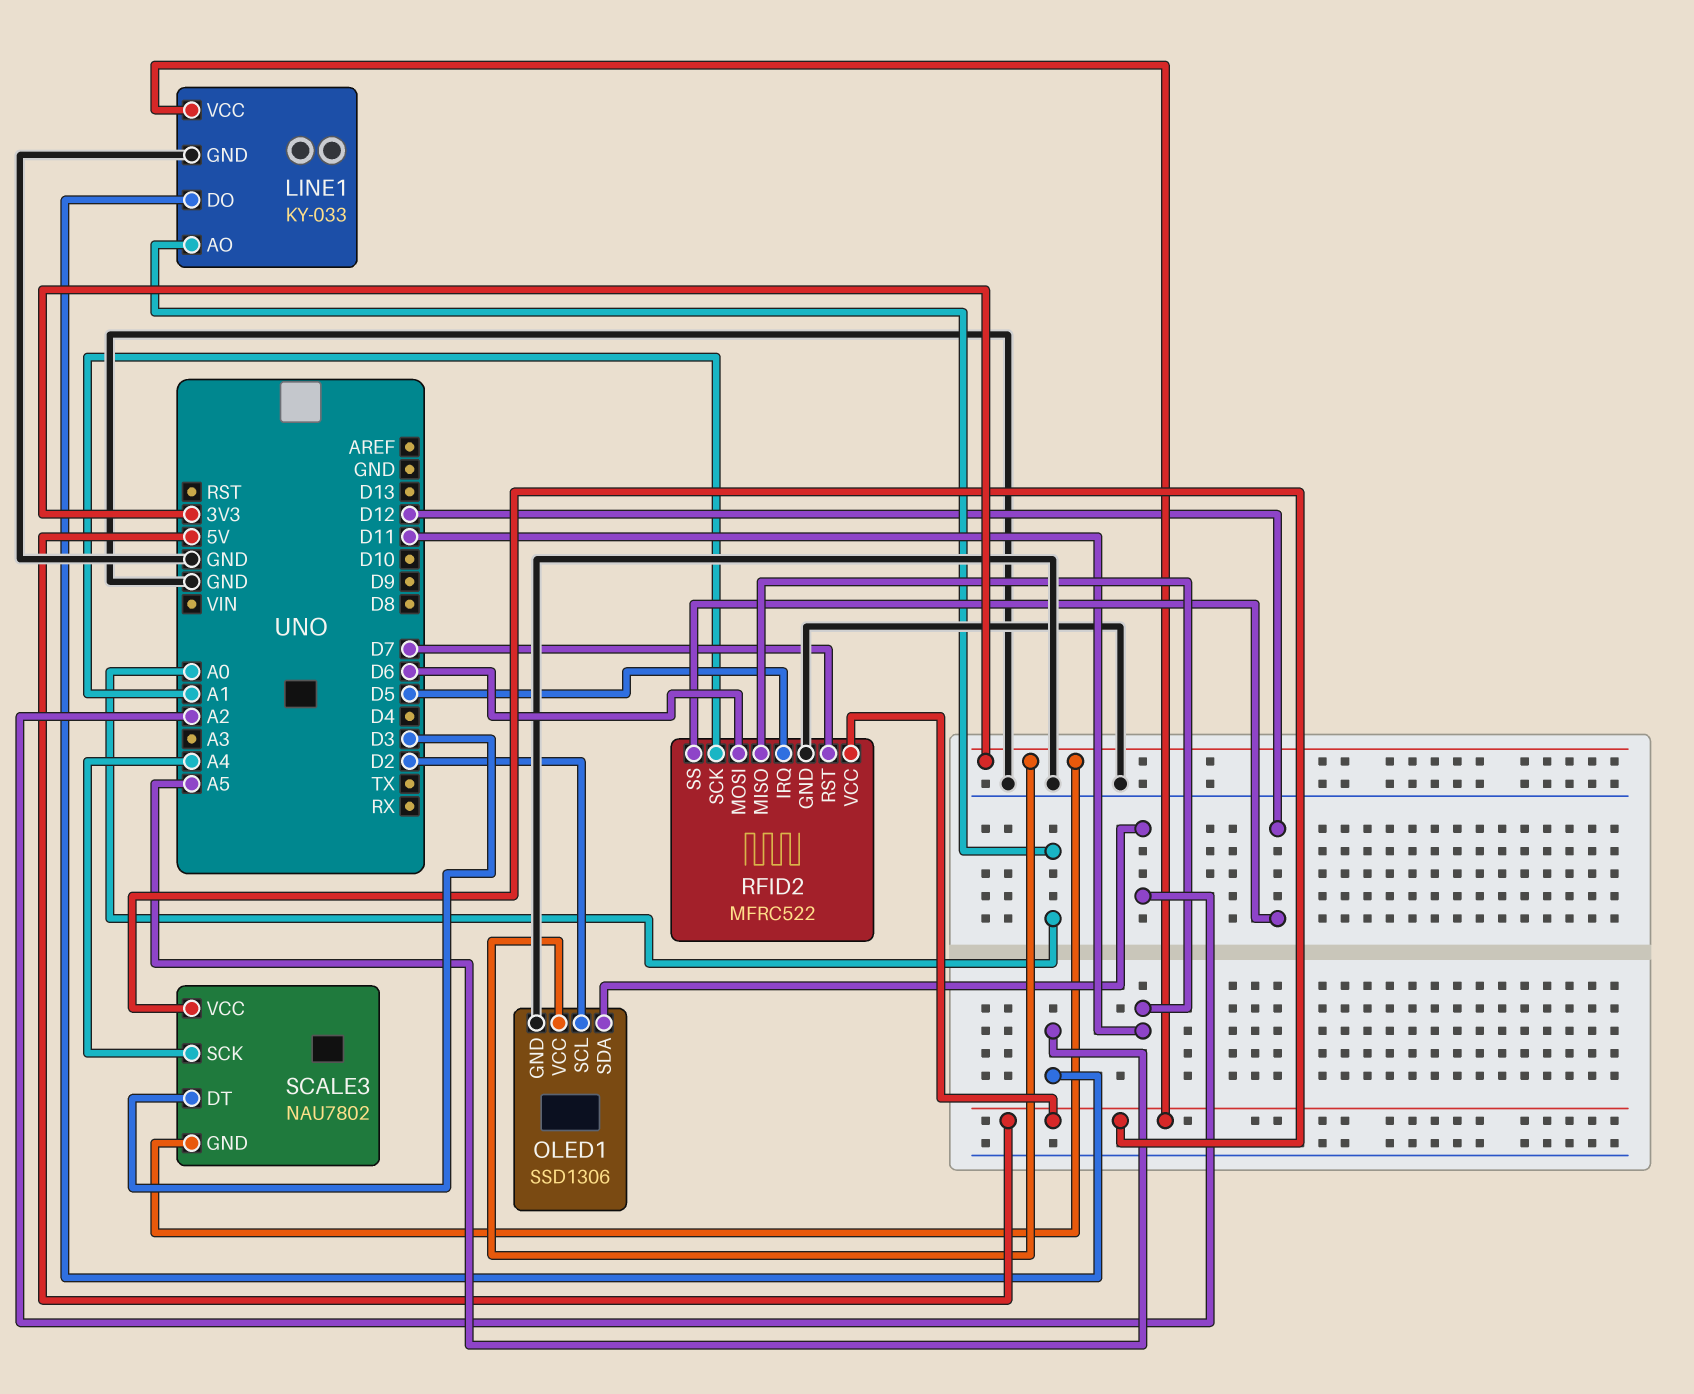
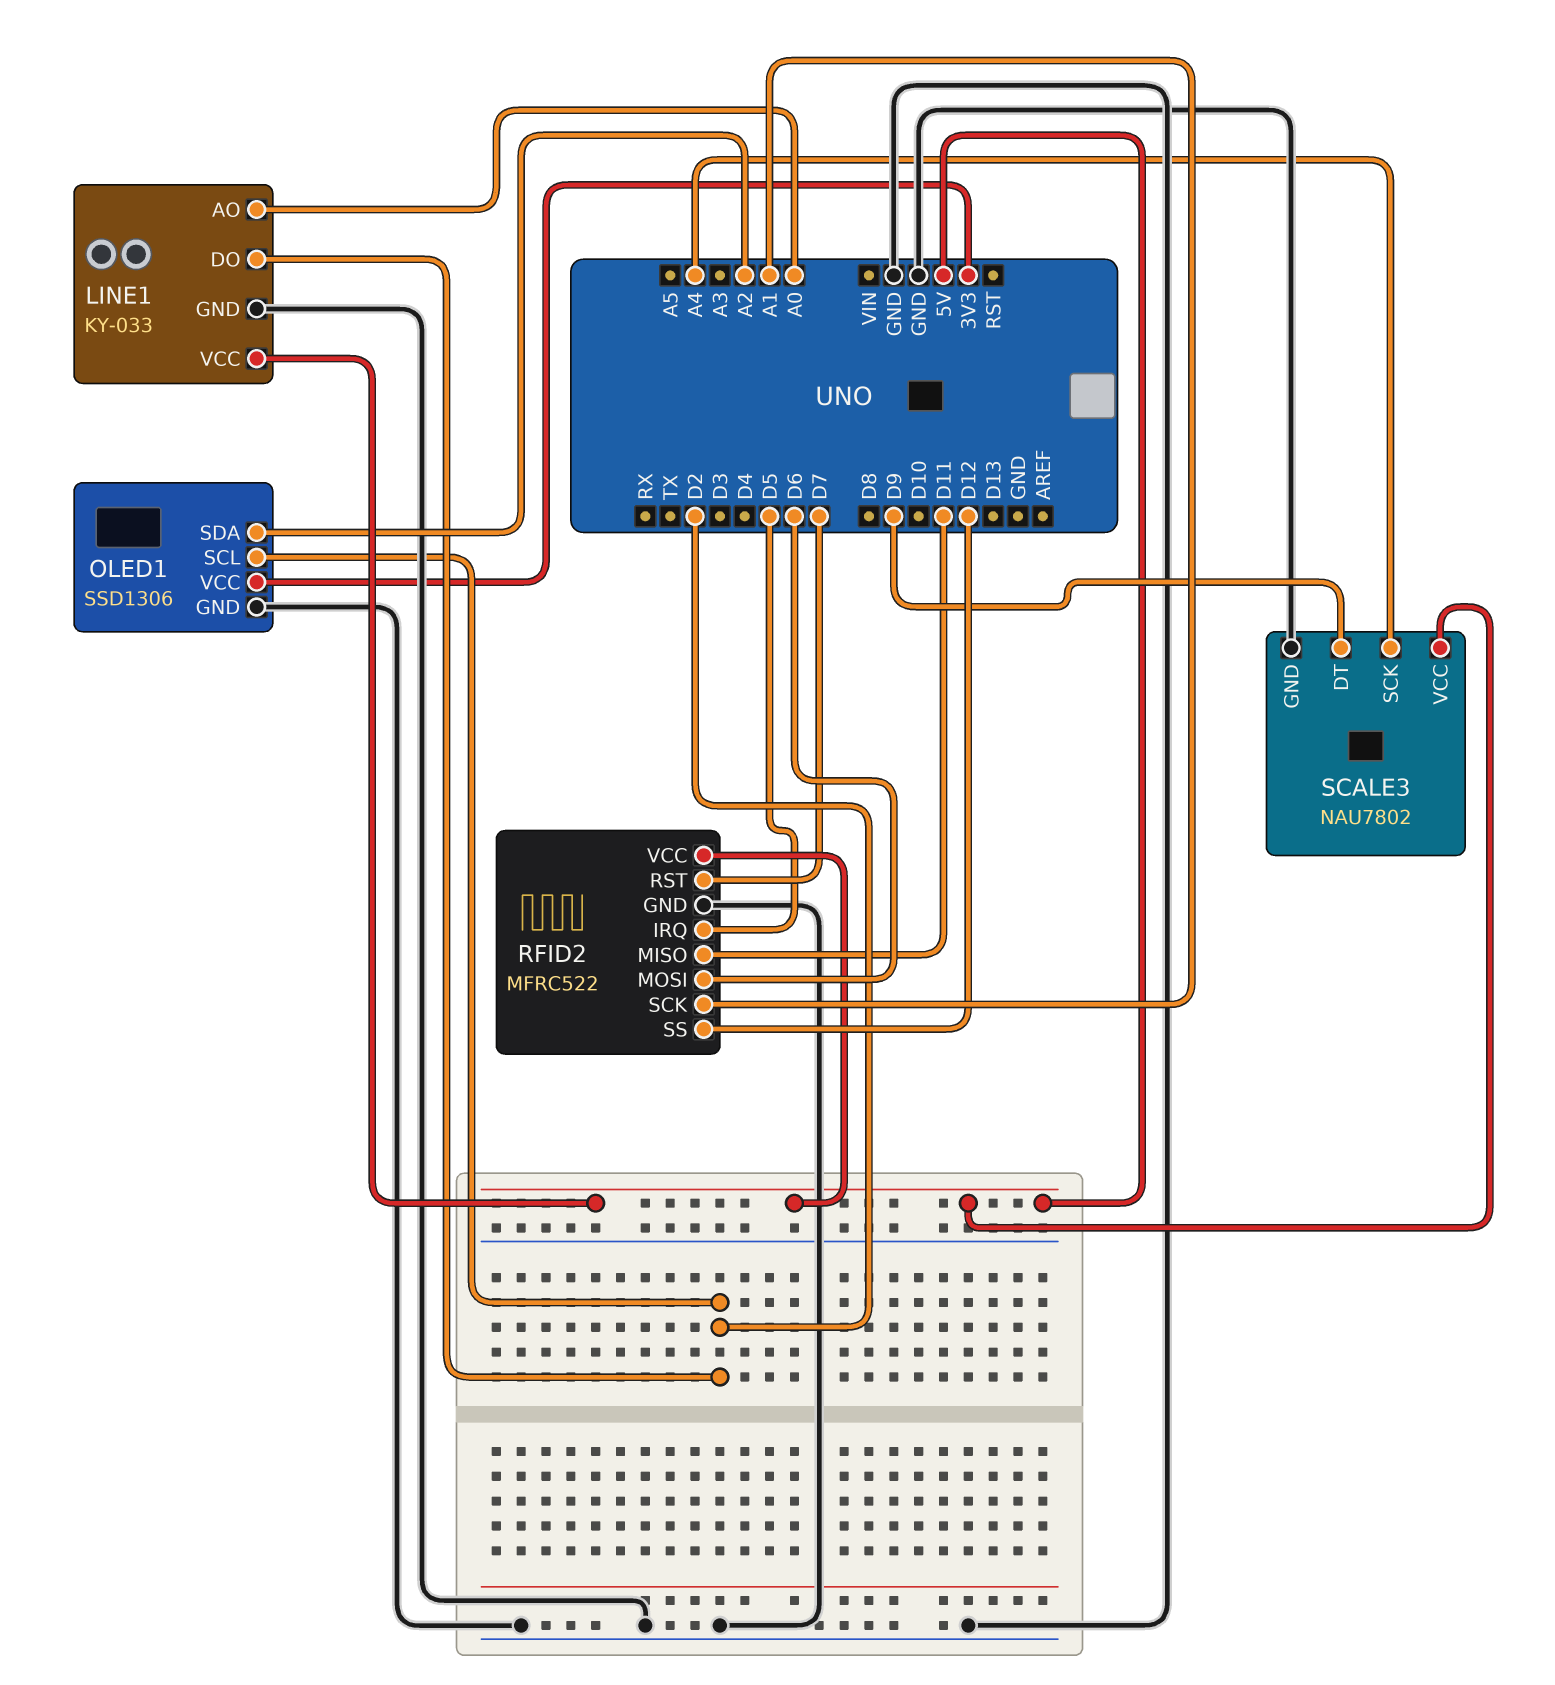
LINE1 pin DO: A5 -> D2
SCALE3 pin DT: D3 -> D9
SCALE3 pin GND: 3V3 -> GND

